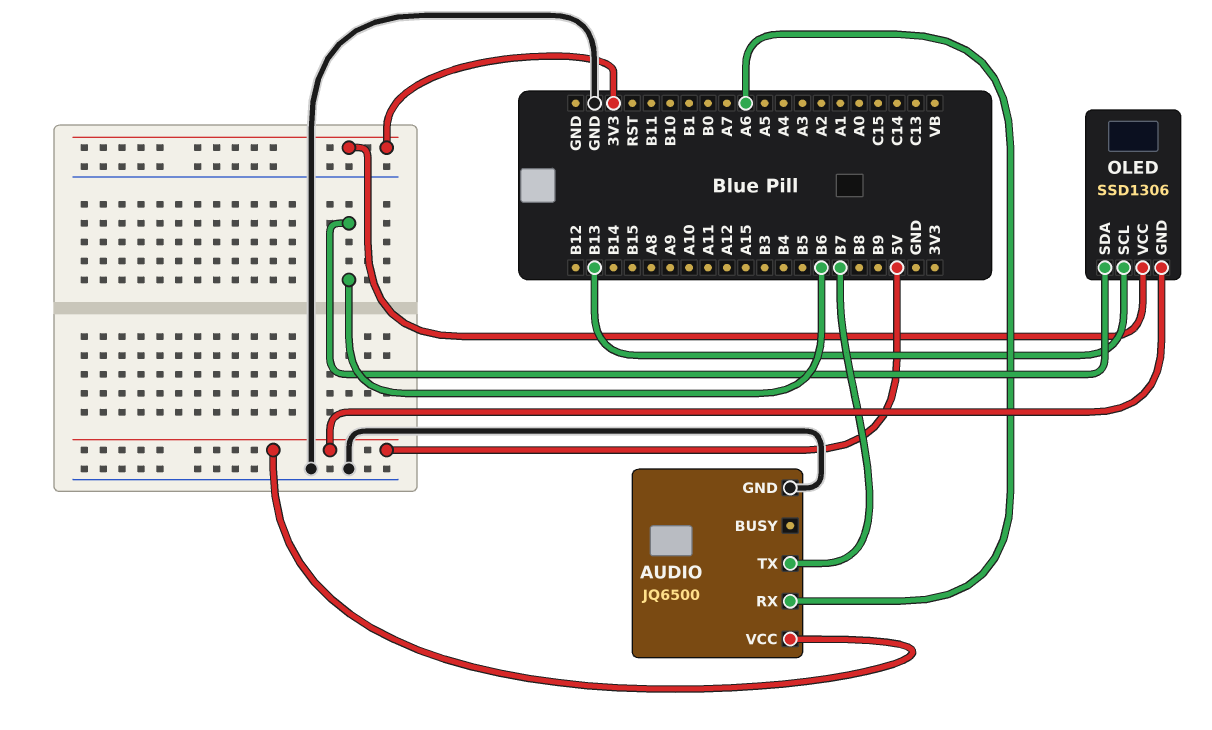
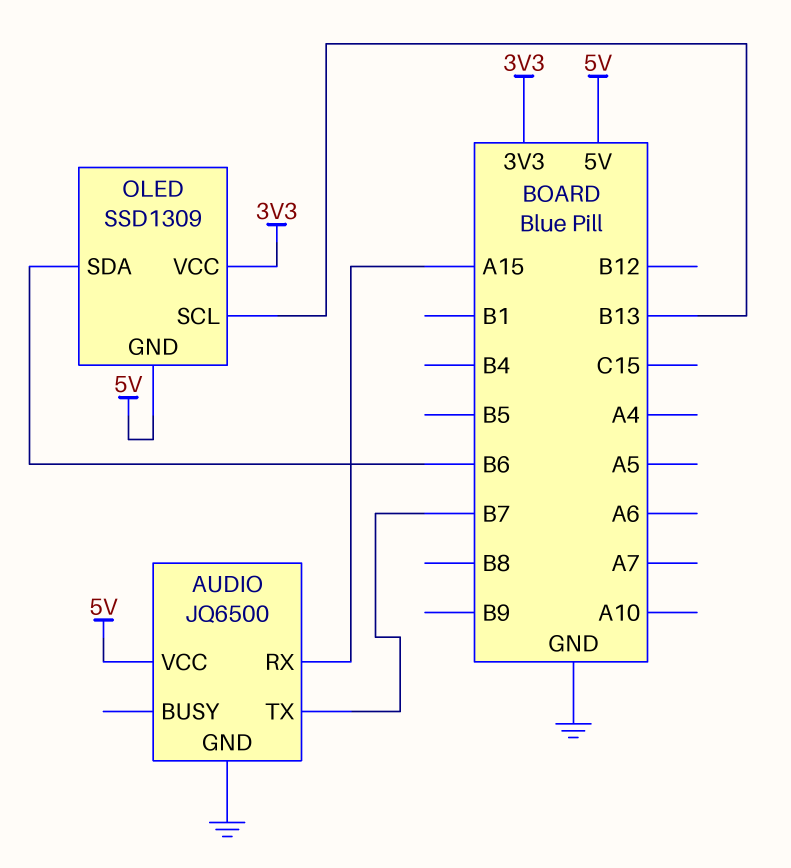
AUDIO pin RX: A6 -> A15
OLED: SSD1306 -> SSD1309

